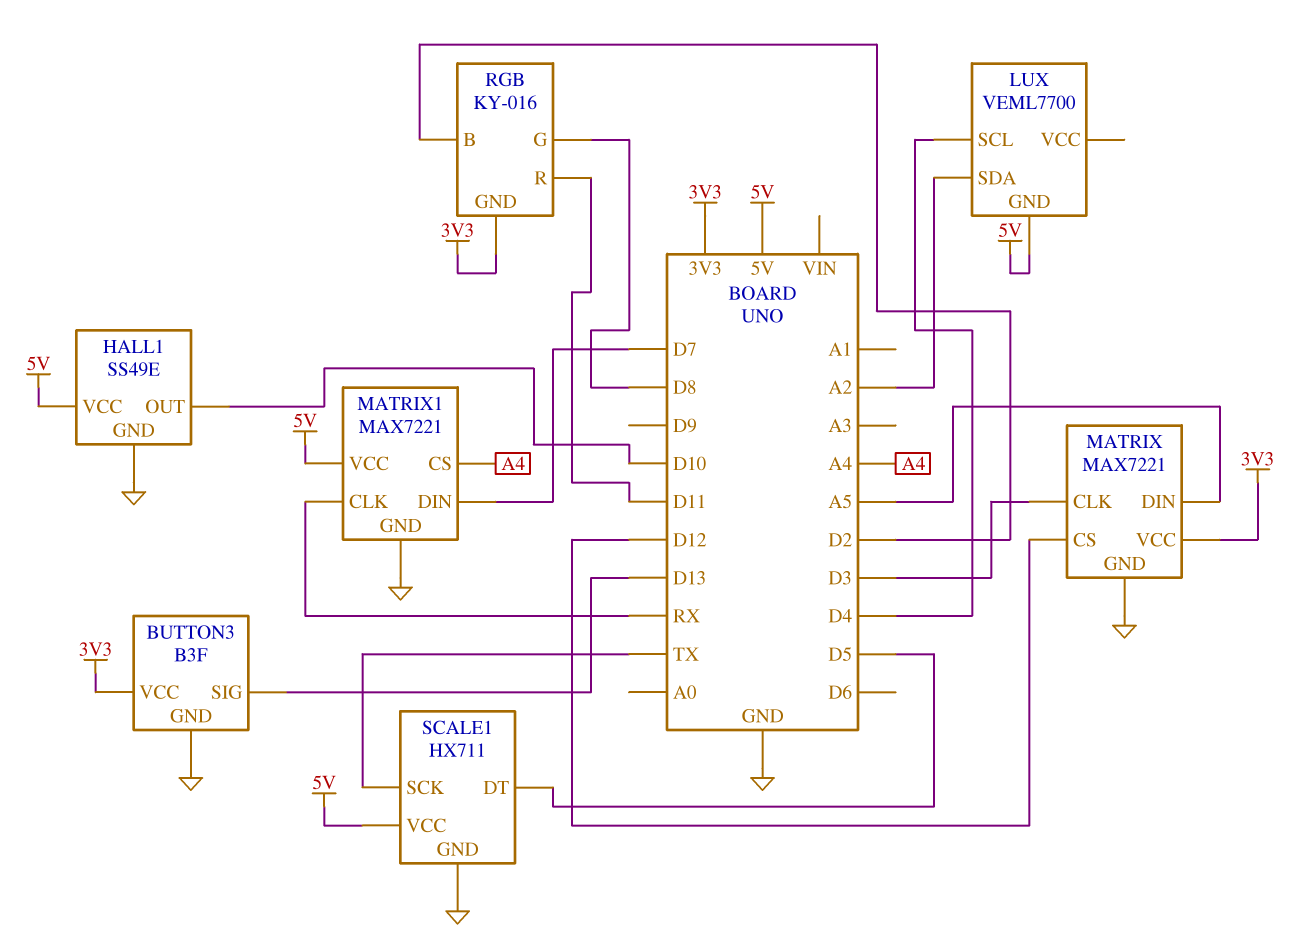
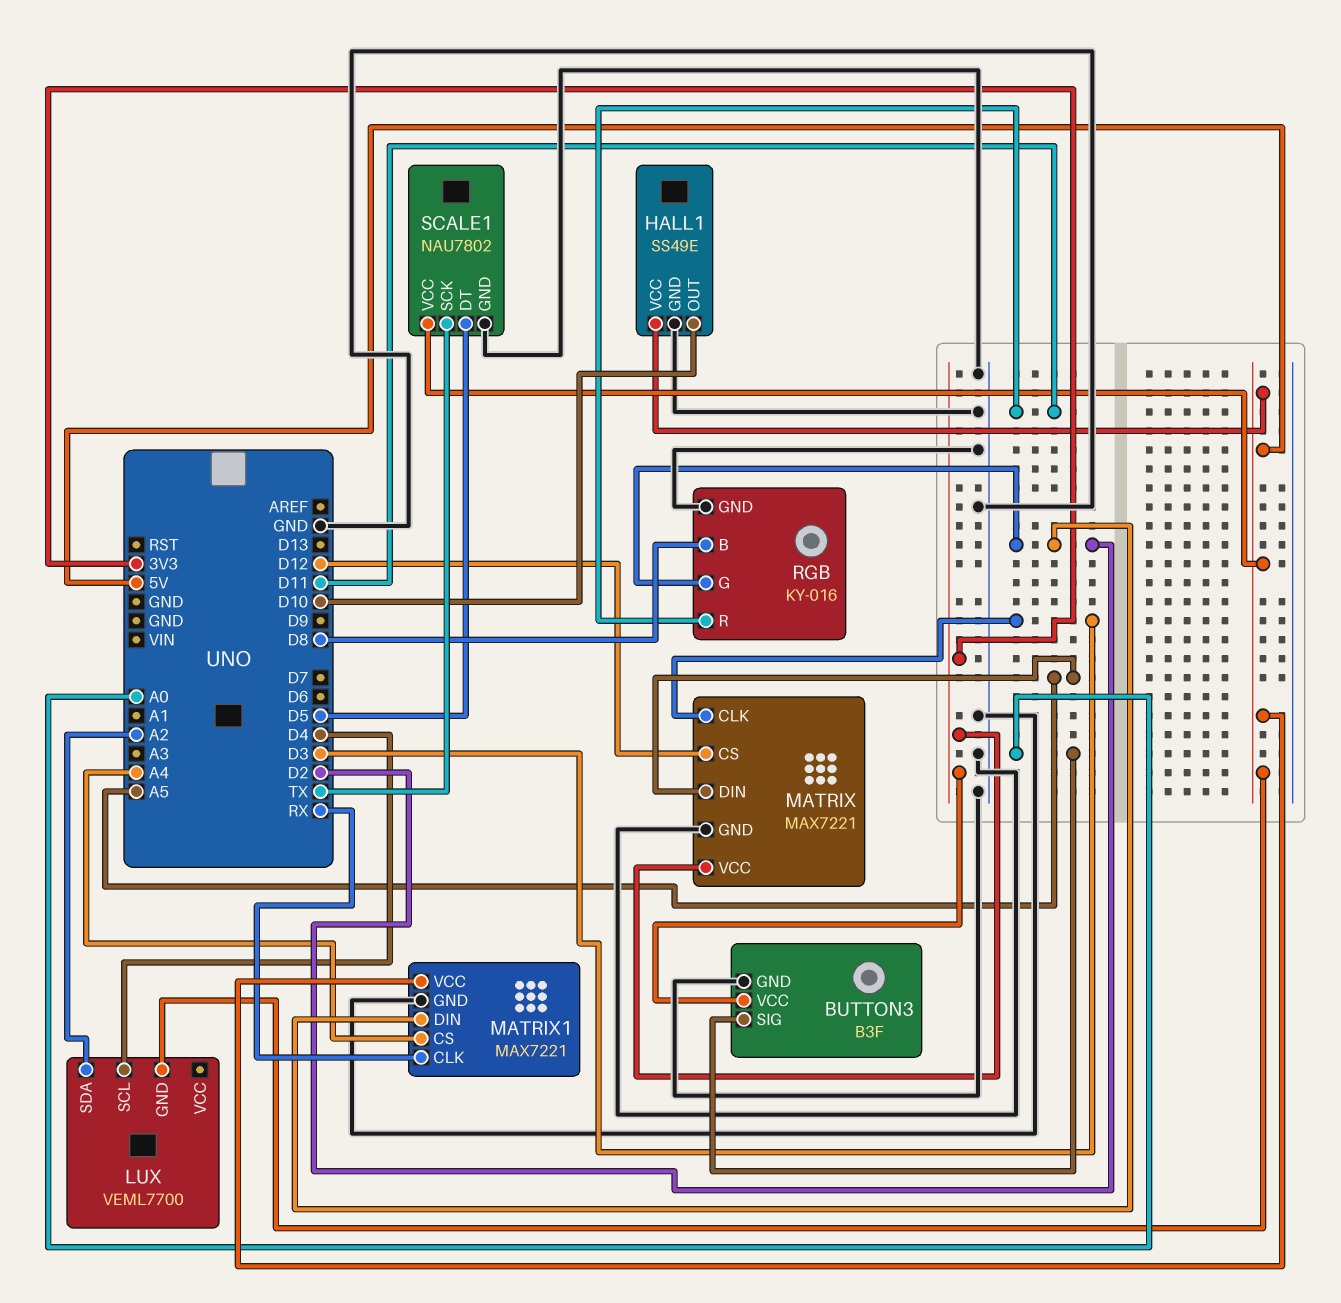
BUTTON3 pin SIG: D13 -> A0
MATRIX1 pin DIN: D7 -> D2
RGB pin B: D2 -> D8
RGB pin G: D8 -> D2
RGB pin GND: 3V3 -> GND
SCALE1: HX711 -> NAU7802

